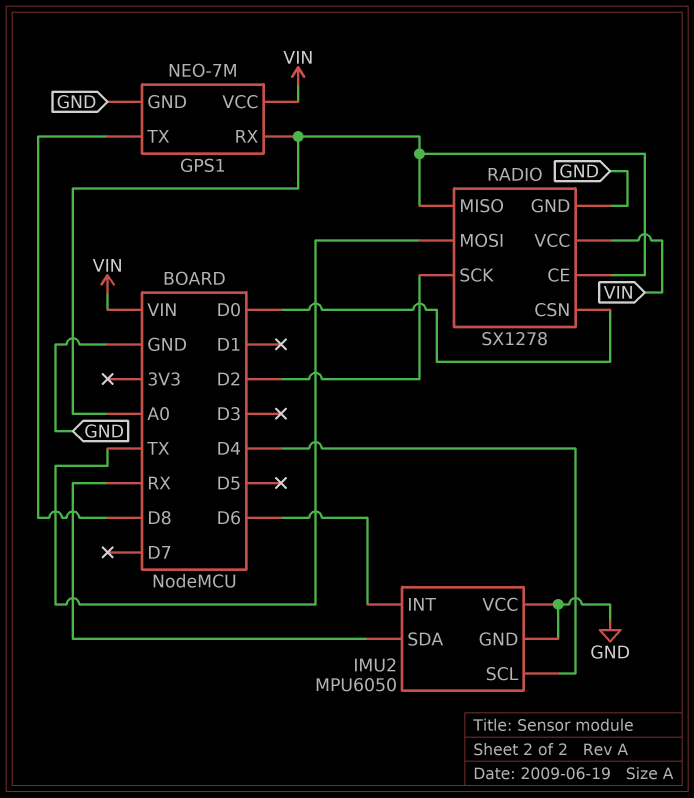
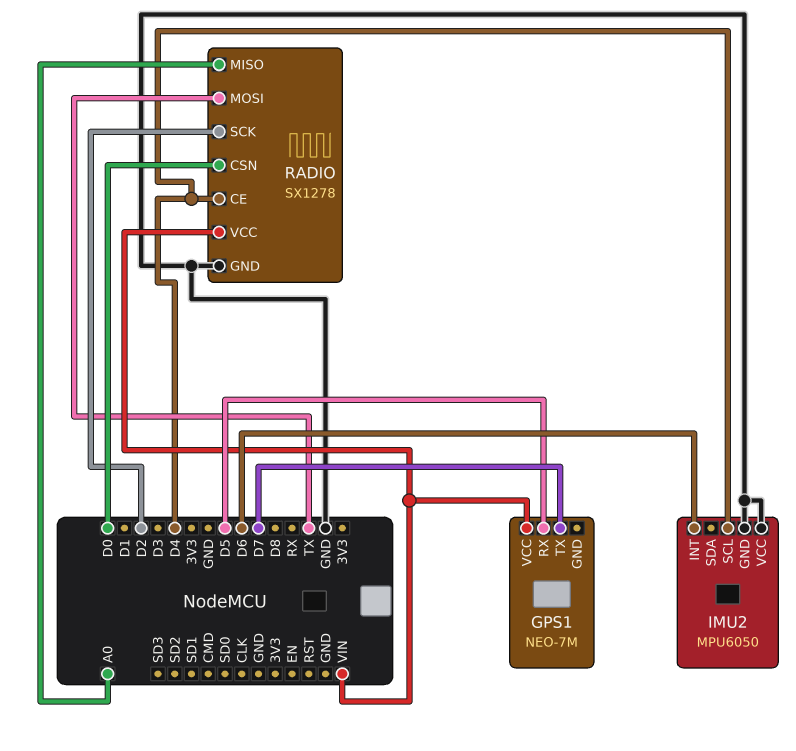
GPS1 pin GND: GND -> none
GPS1 pin RX: A0 -> D5
GPS1 pin TX: D8 -> D7
IMU2 pin SDA: RX -> none
RADIO pin CE: A0 -> D4

